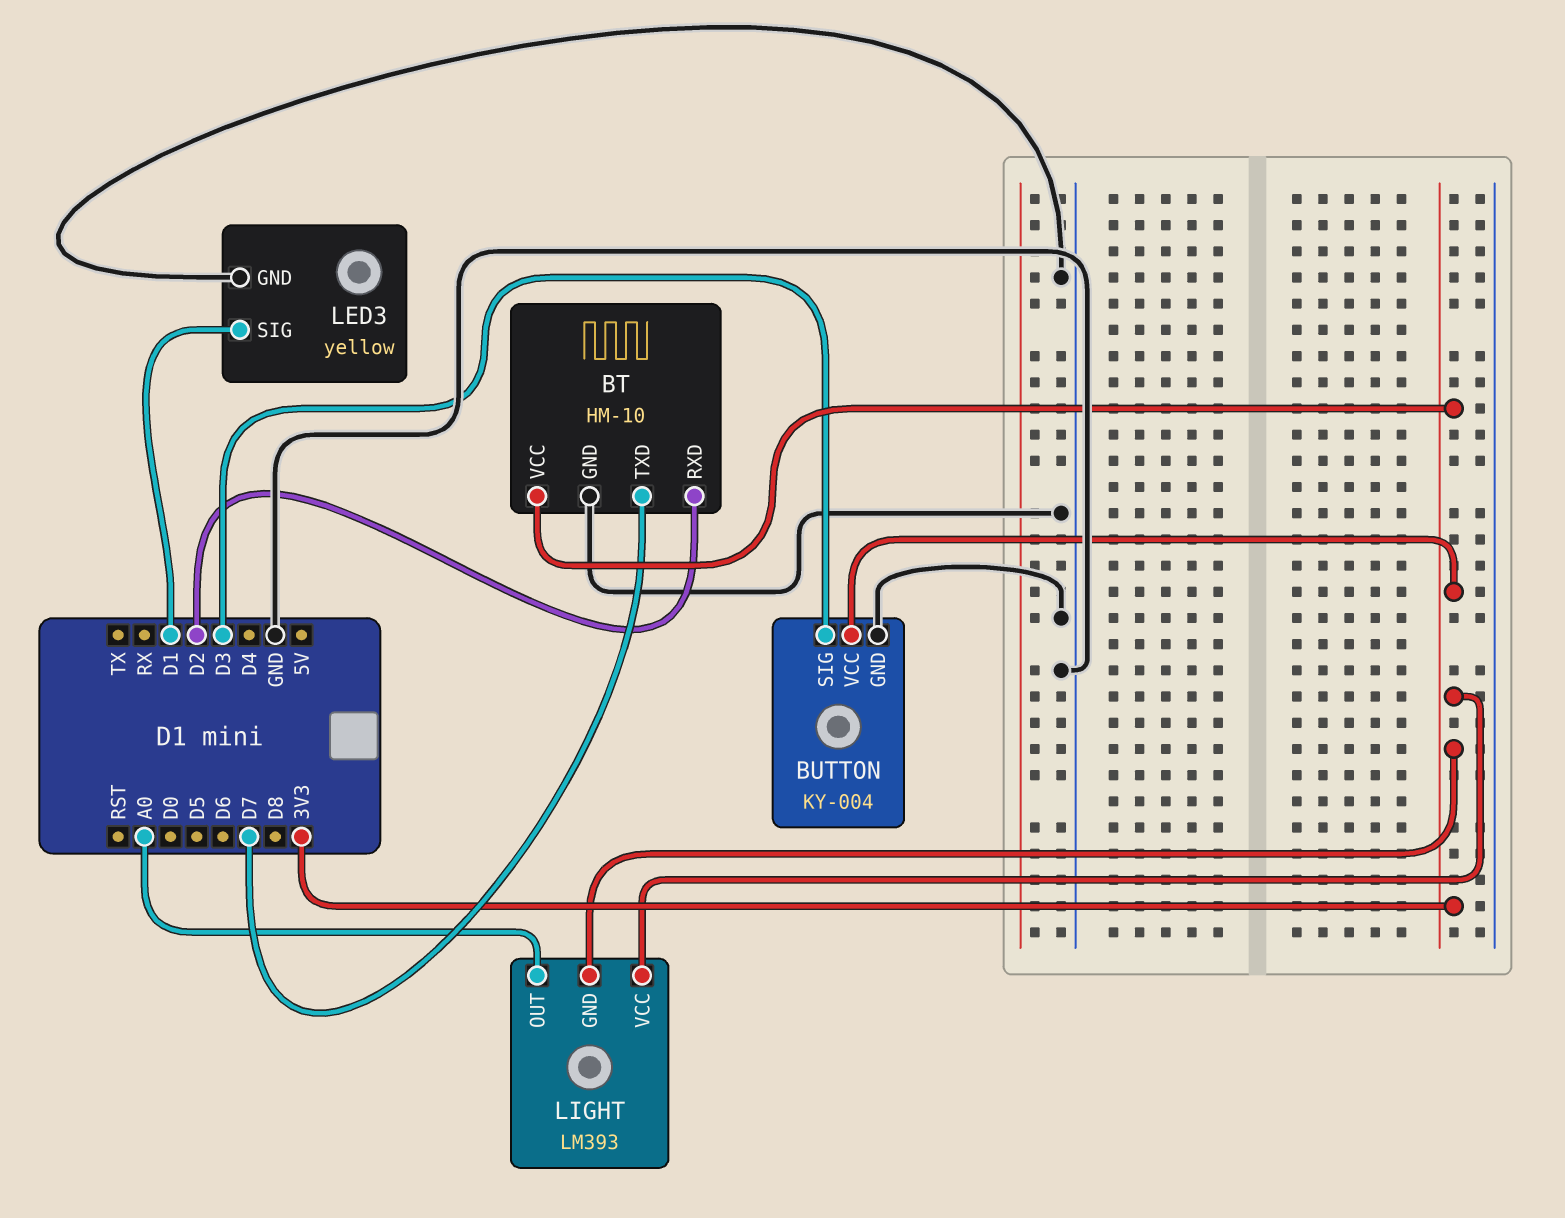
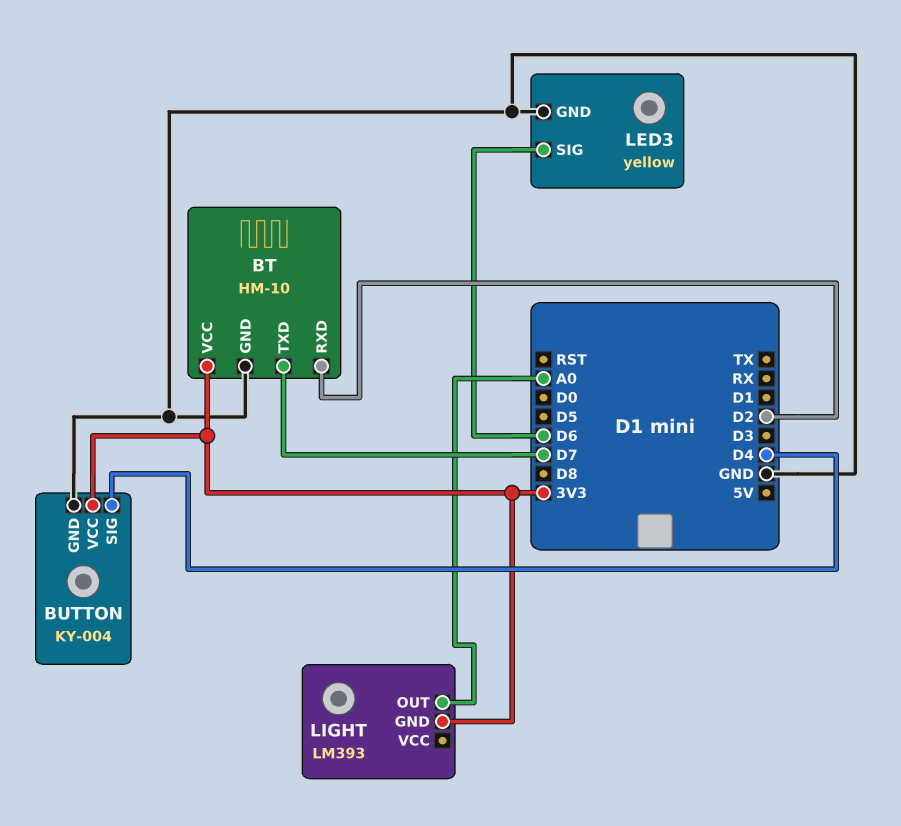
BUTTON pin SIG: D3 -> D4
LED3 pin SIG: D1 -> D6
LIGHT pin VCC: 3V3 -> none

